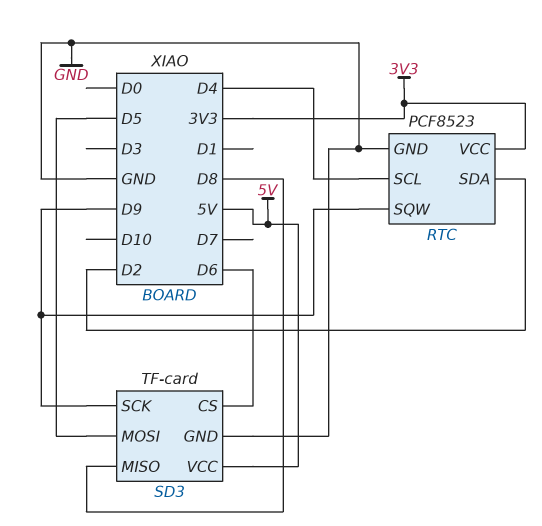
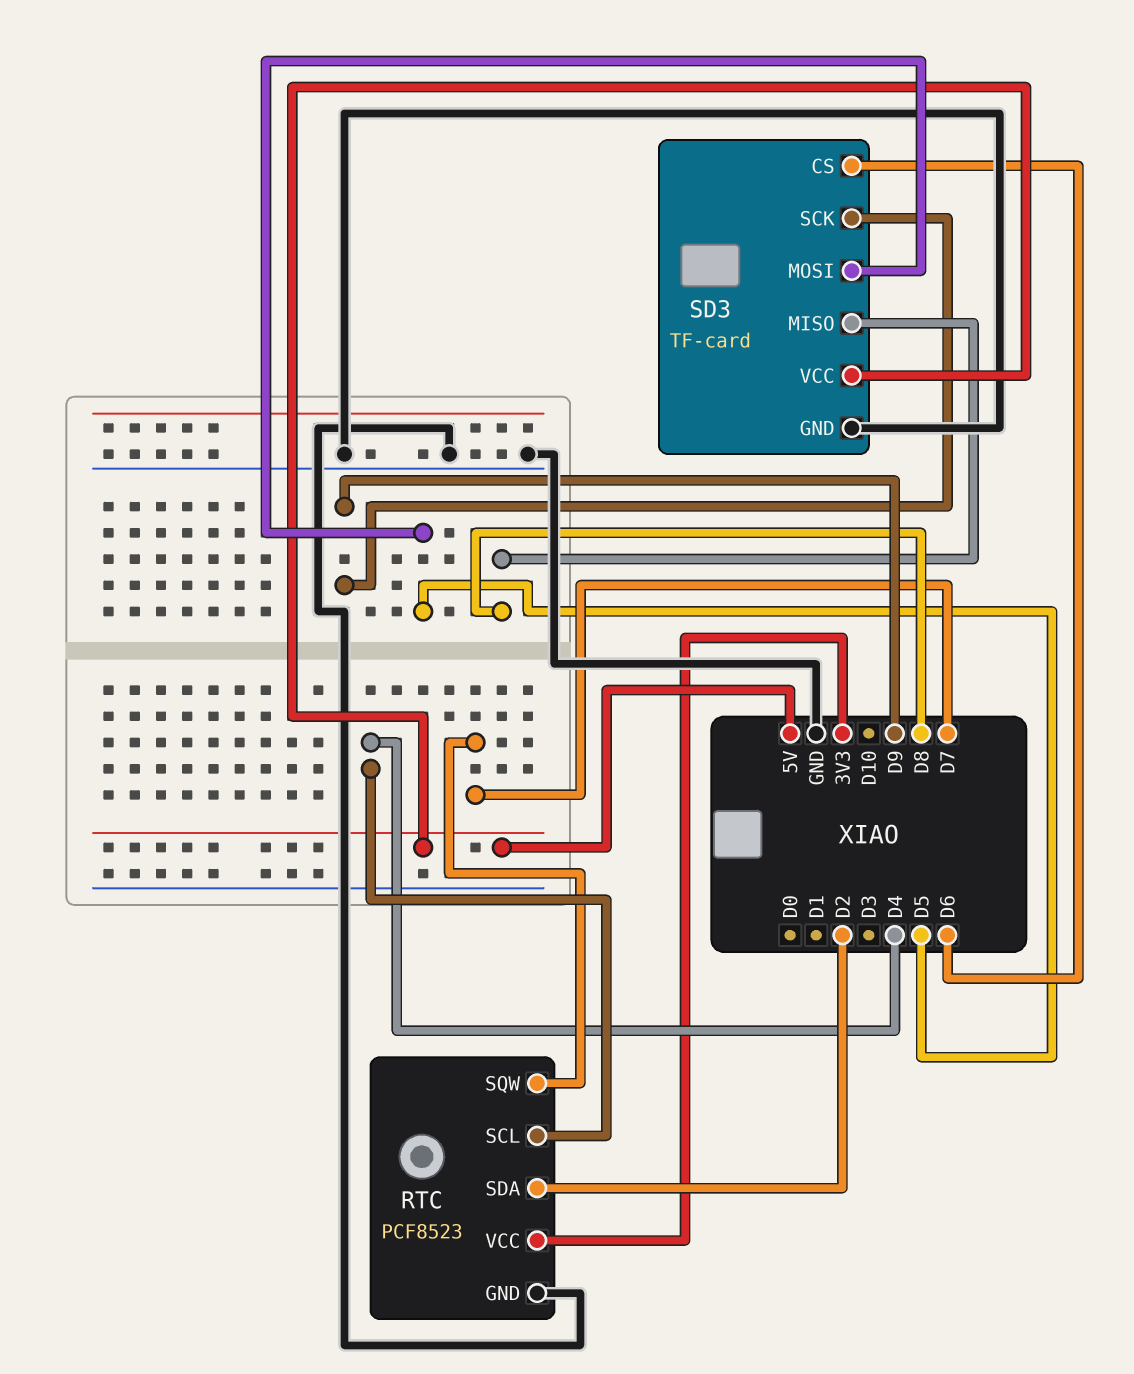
RTC pin SQW: D9 -> D7

